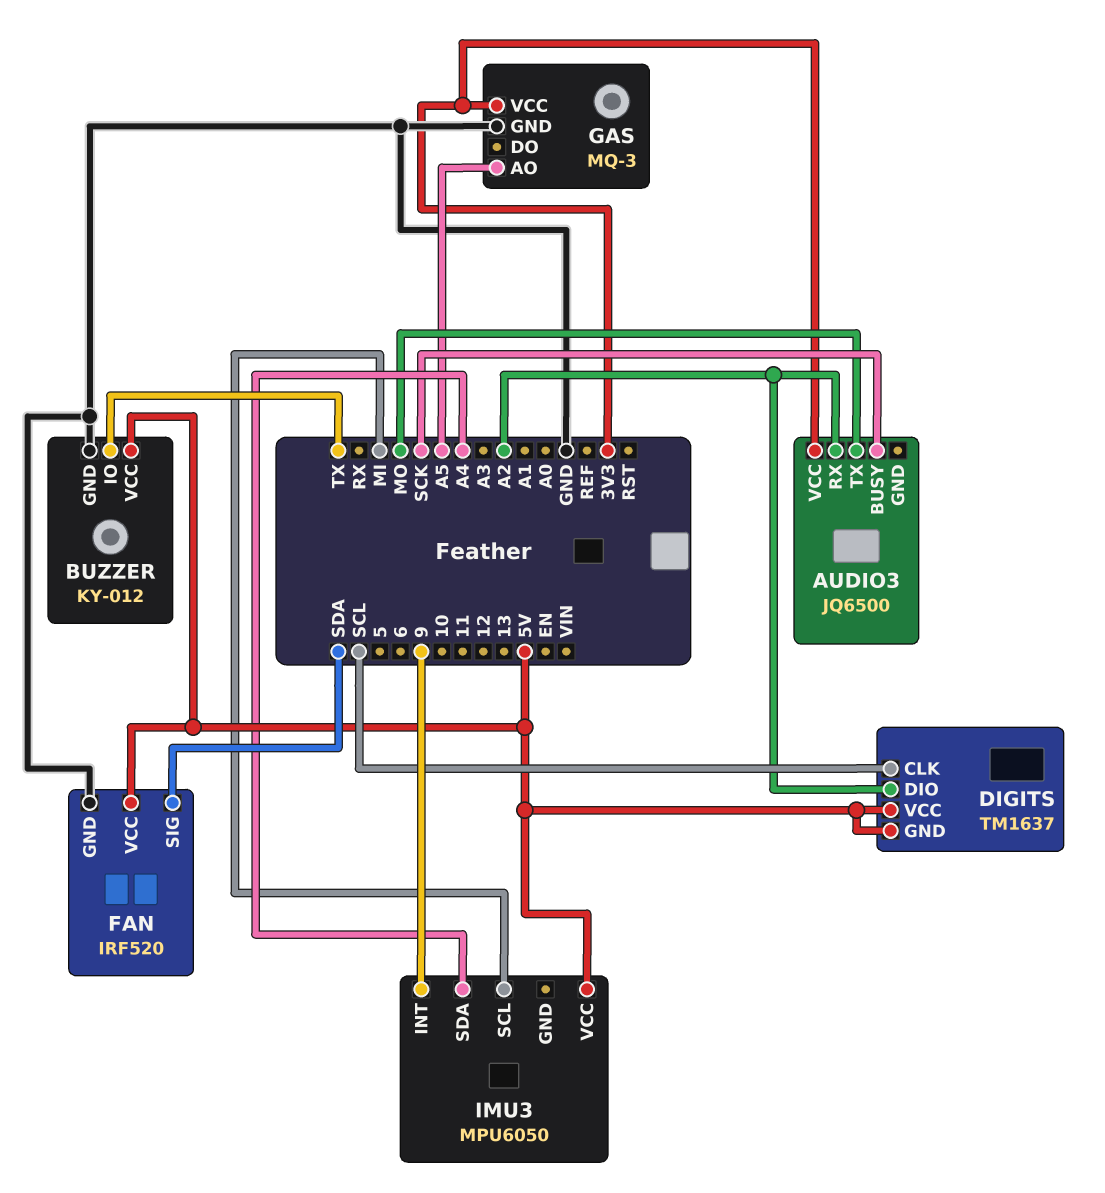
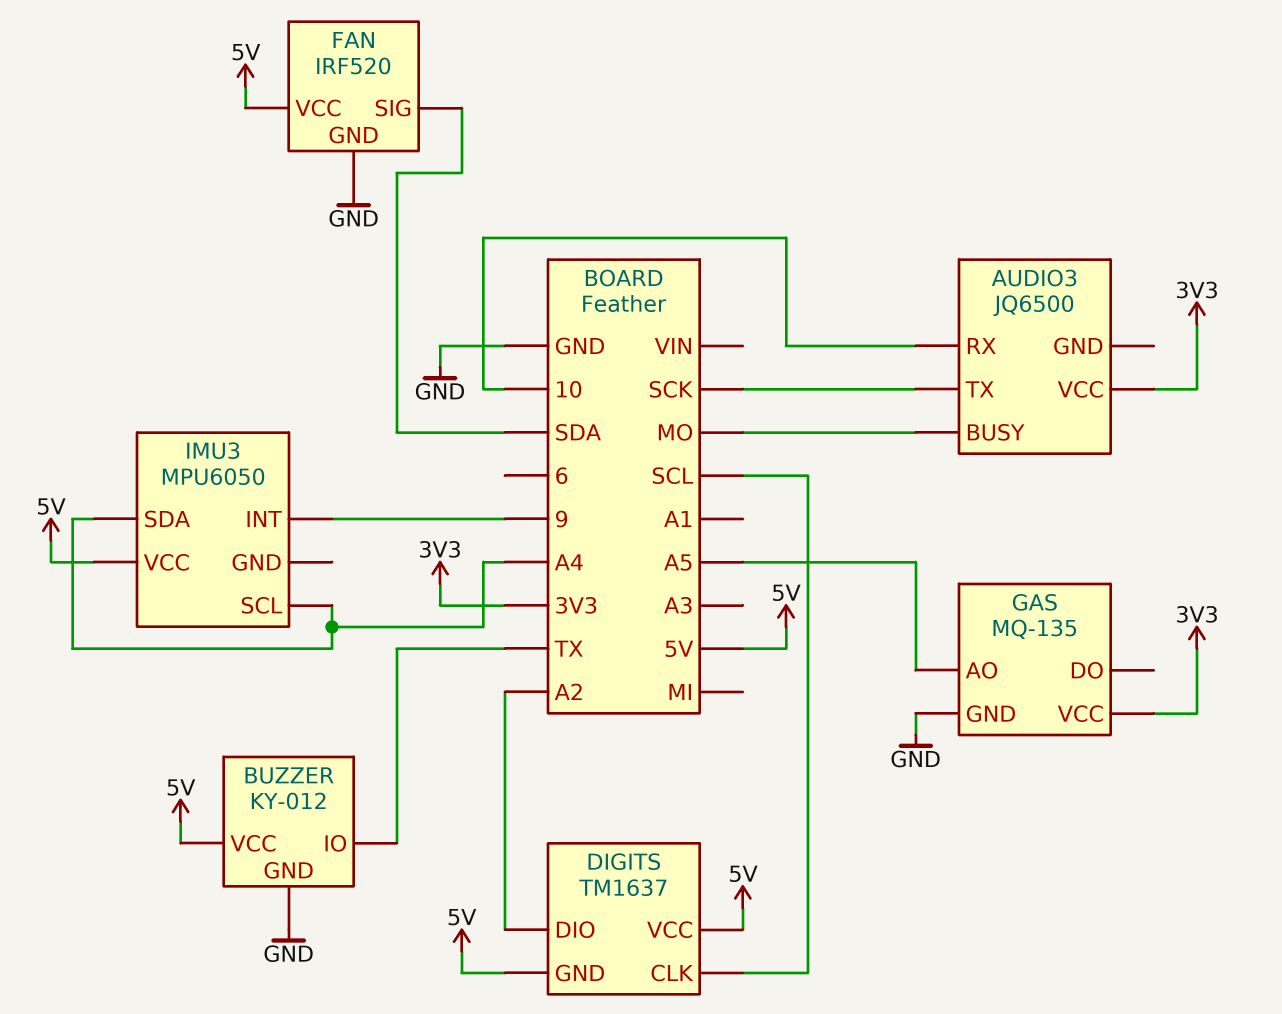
AUDIO3 pin BUSY: SCK -> MO
AUDIO3 pin RX: A2 -> 10
AUDIO3 pin TX: MO -> SCK
GAS: MQ-3 -> MQ-135
IMU3 pin SCL: MI -> A4

